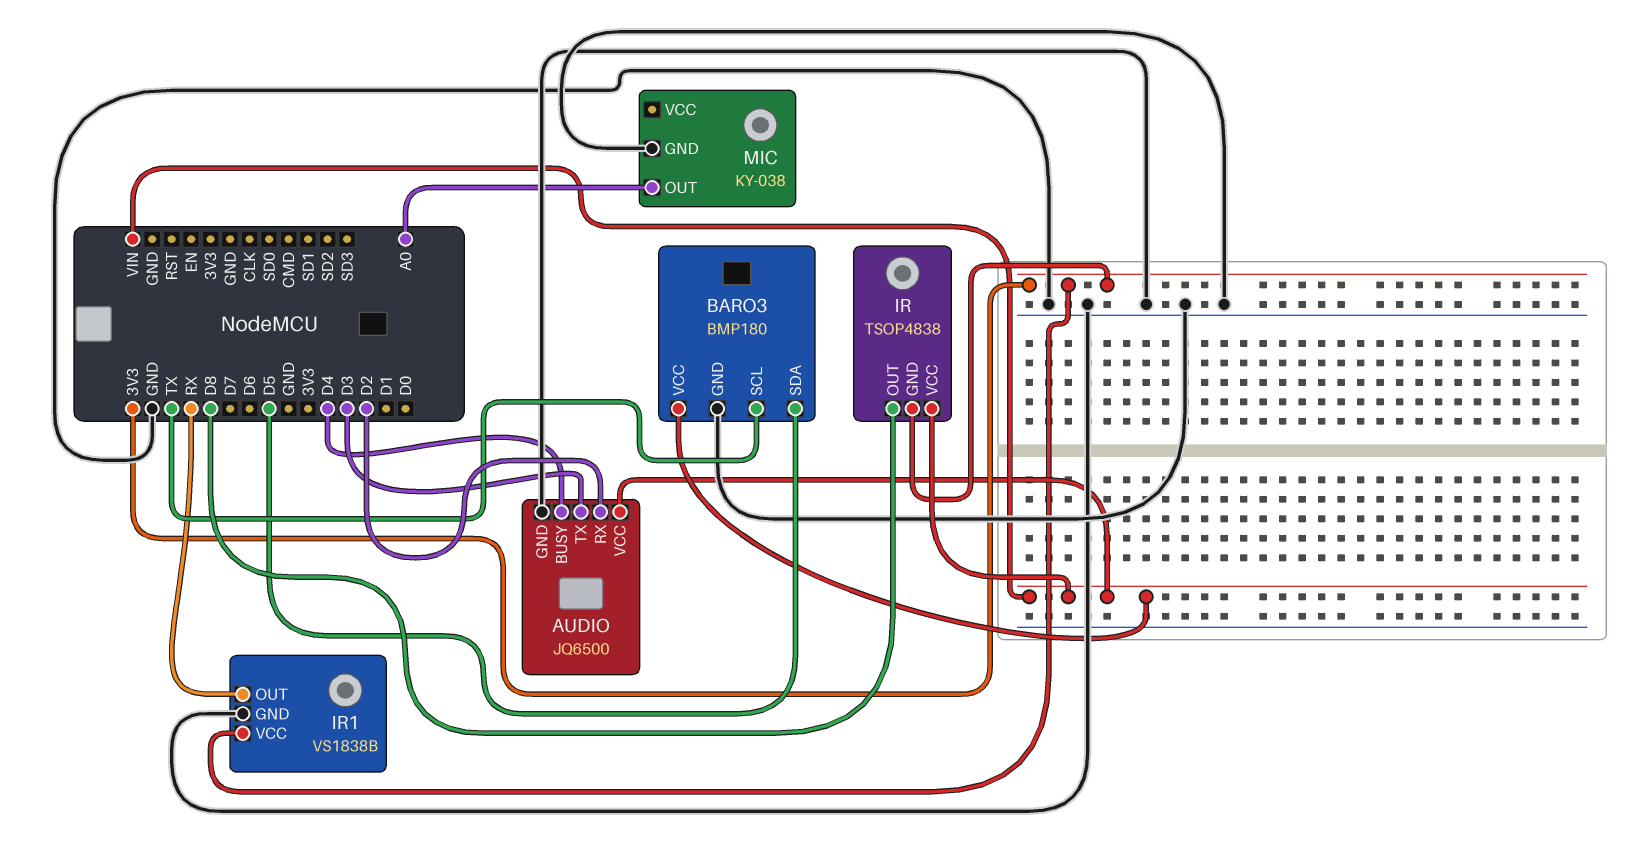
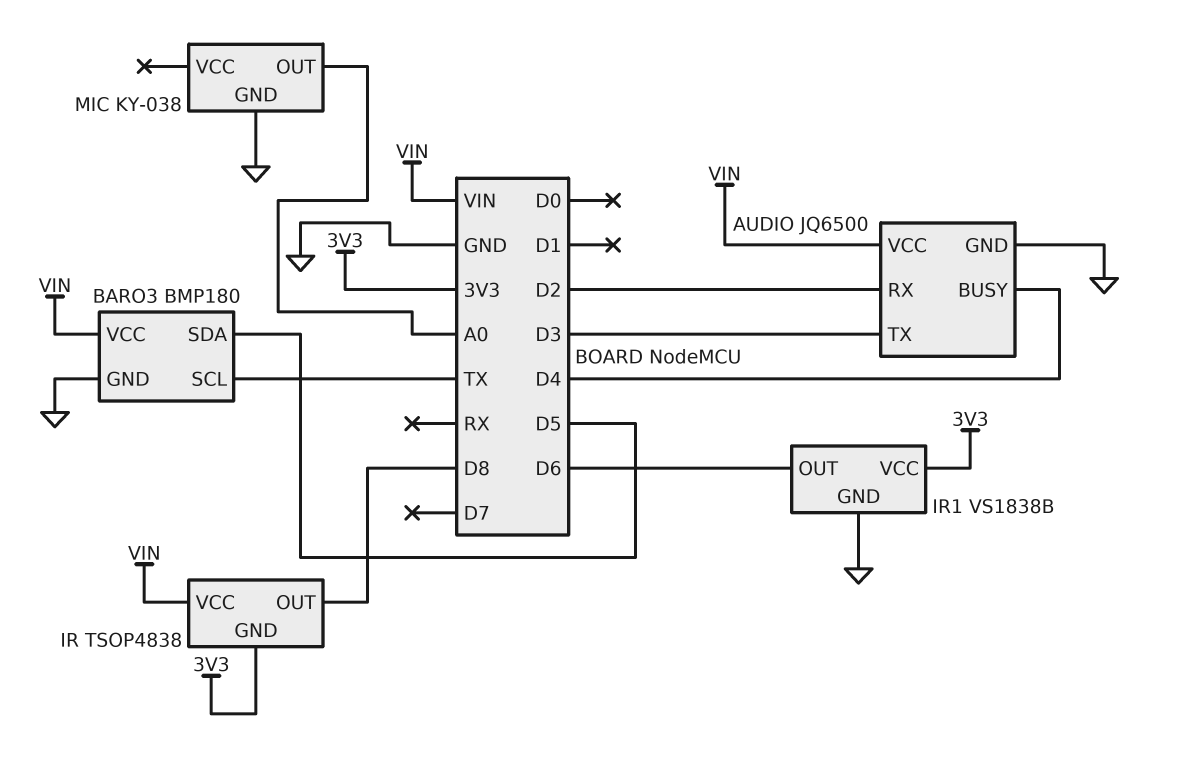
IR1 pin OUT: RX -> D6

